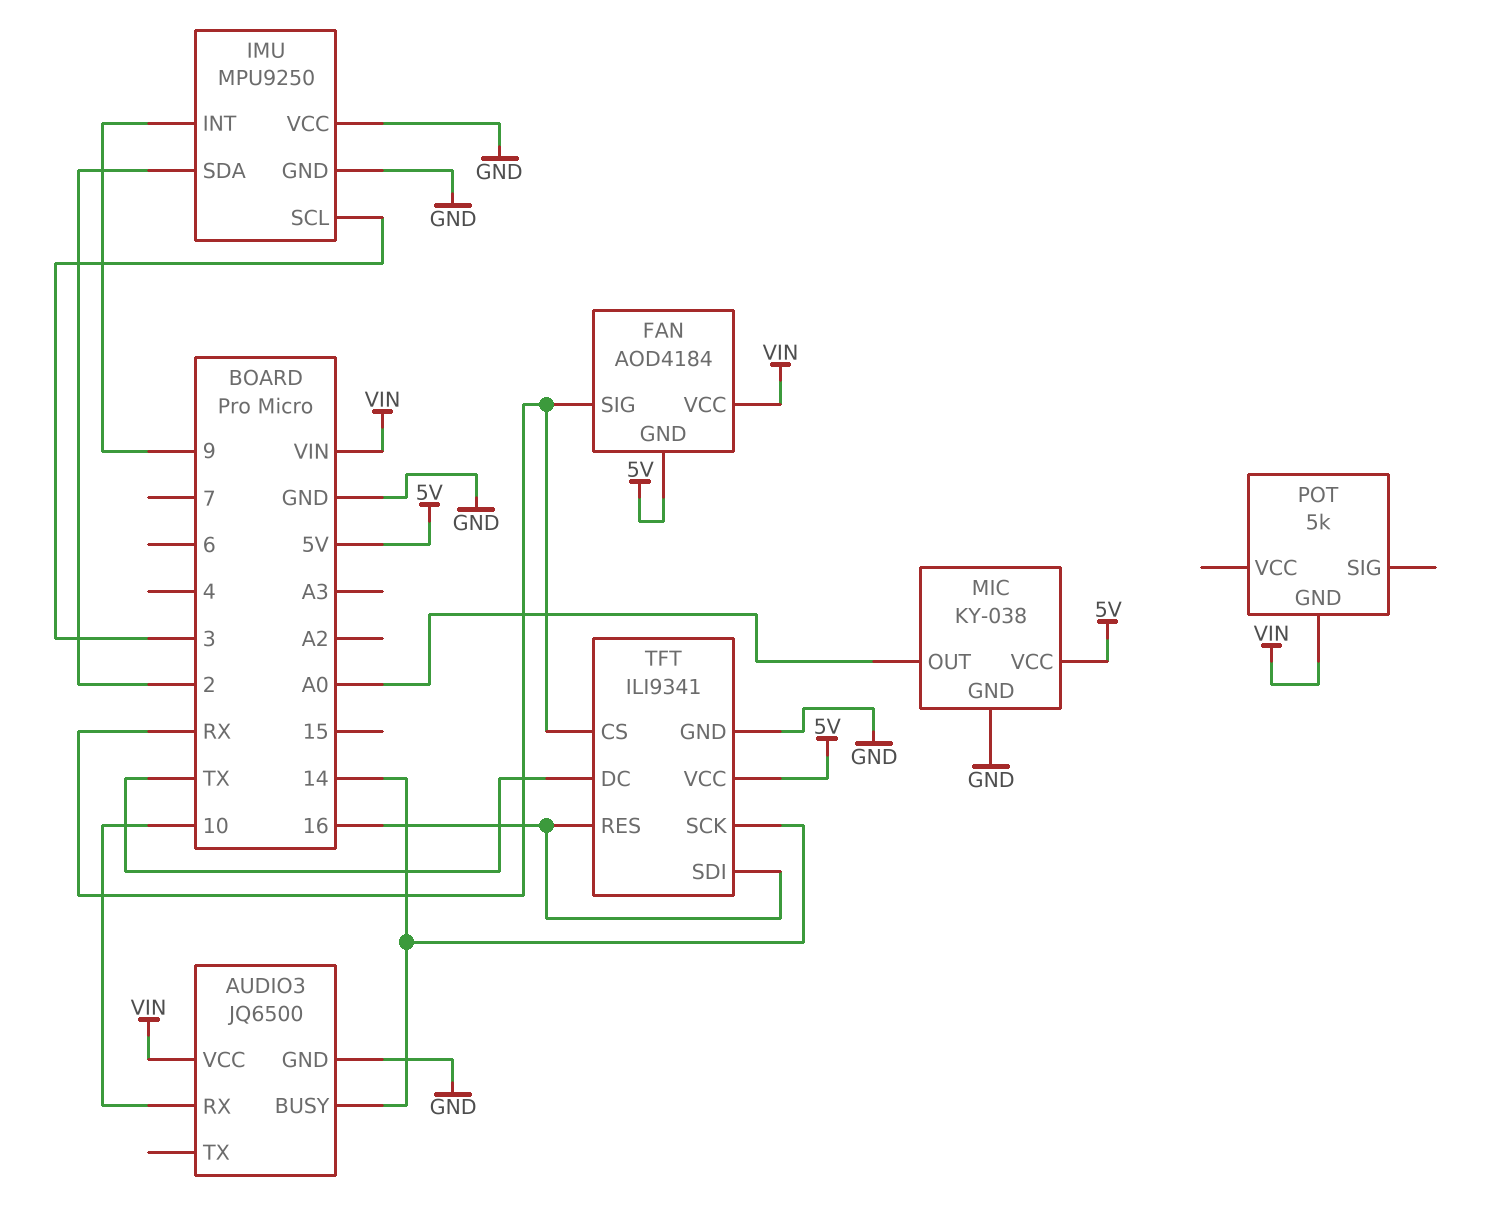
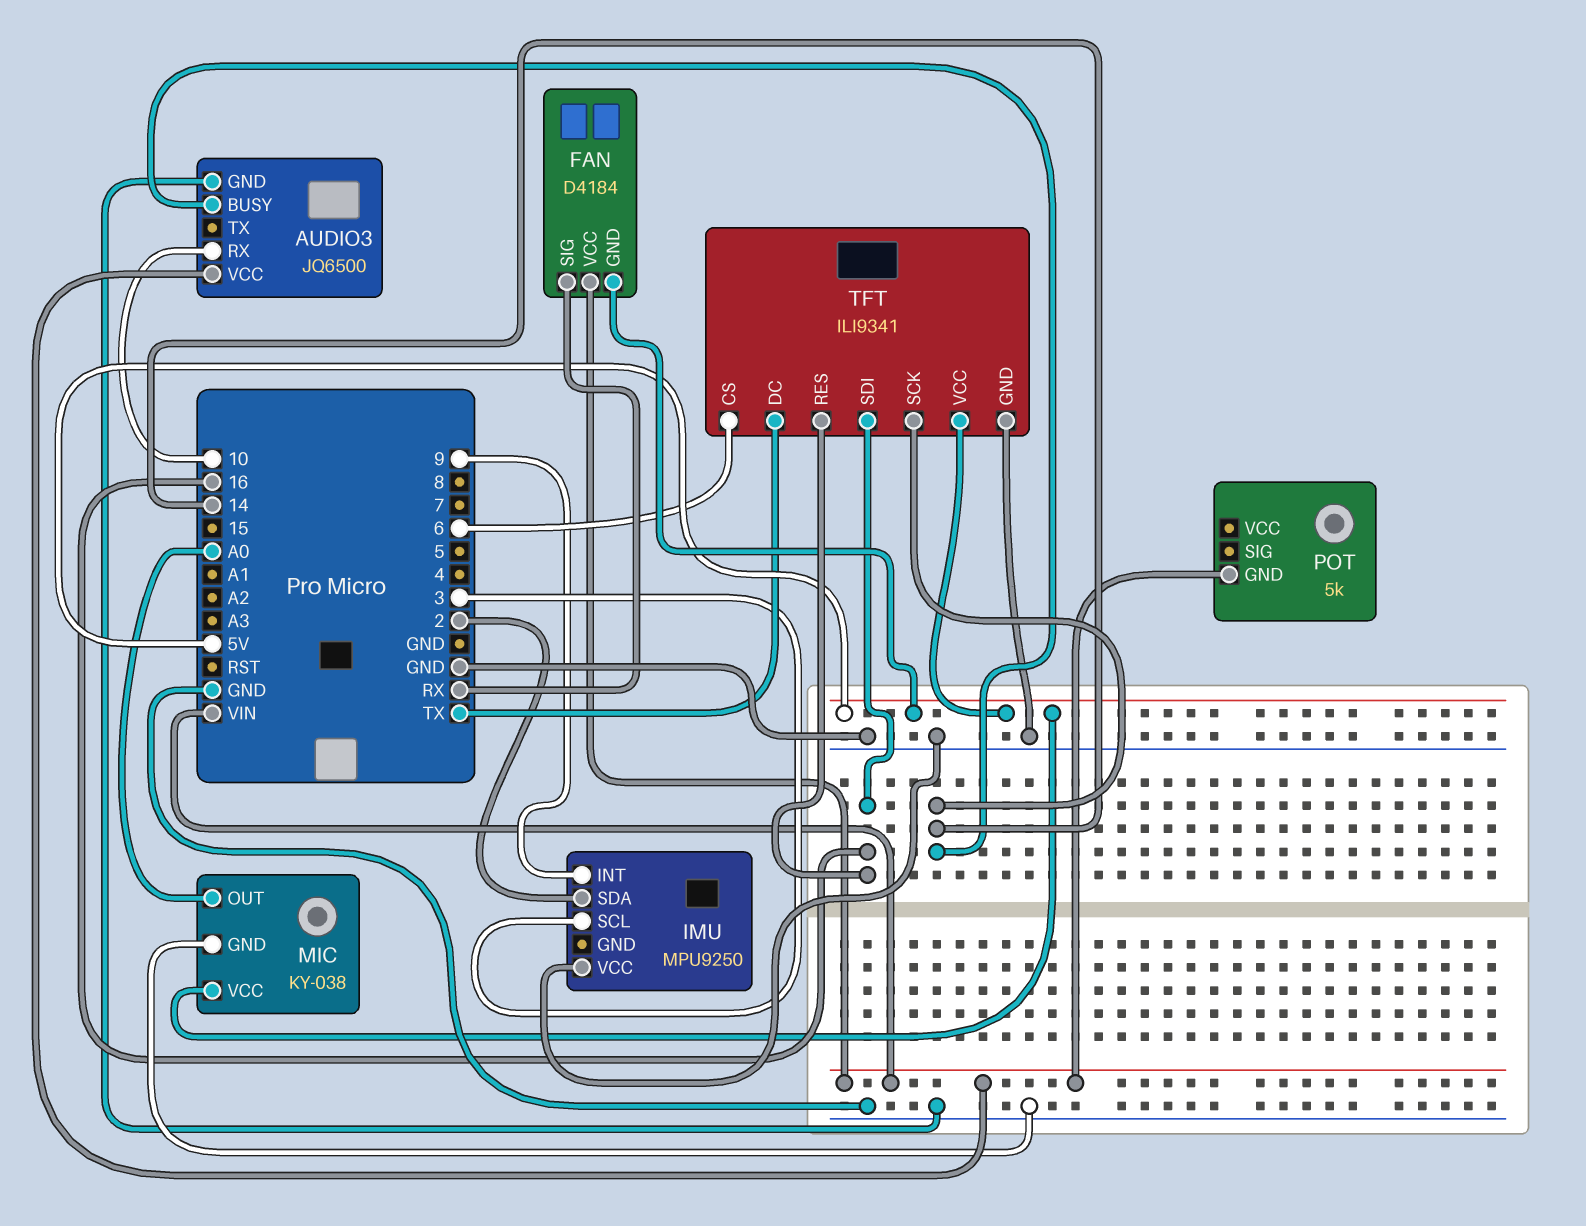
FAN: AOD4184 -> D4184
IMU pin GND: GND -> none
TFT pin CS: RX -> 6

